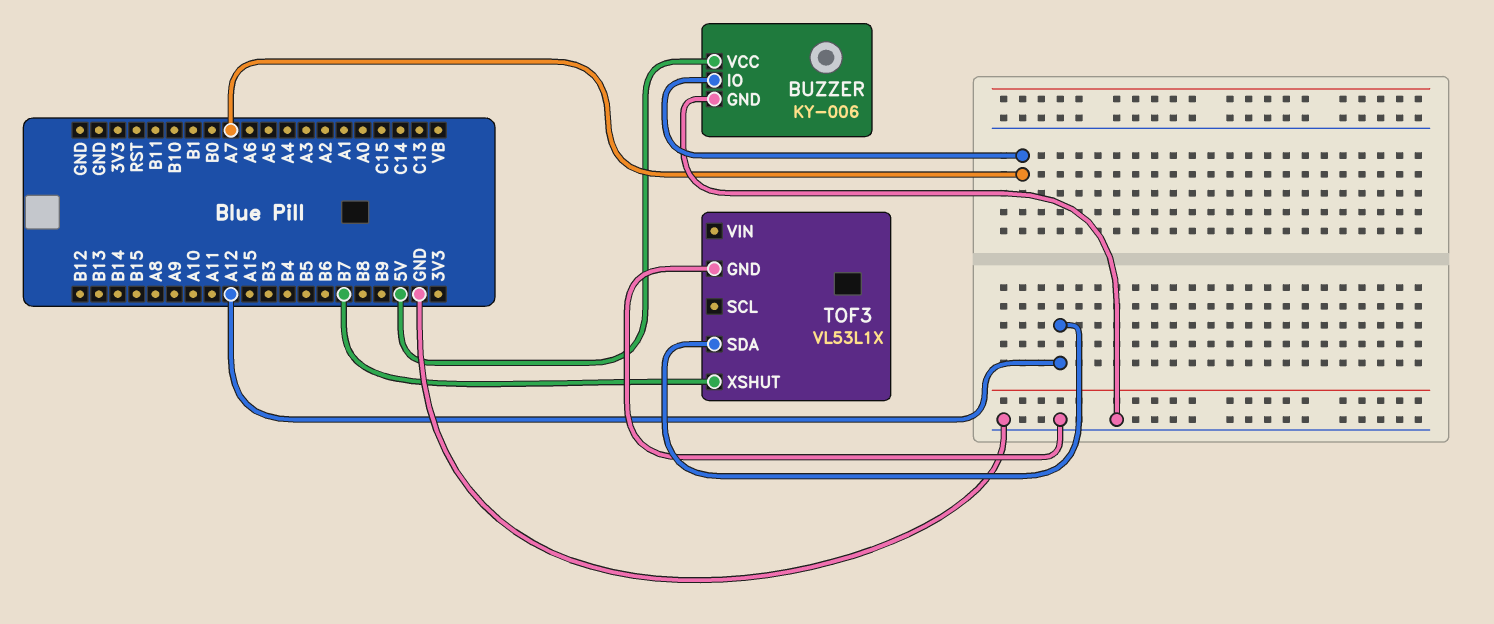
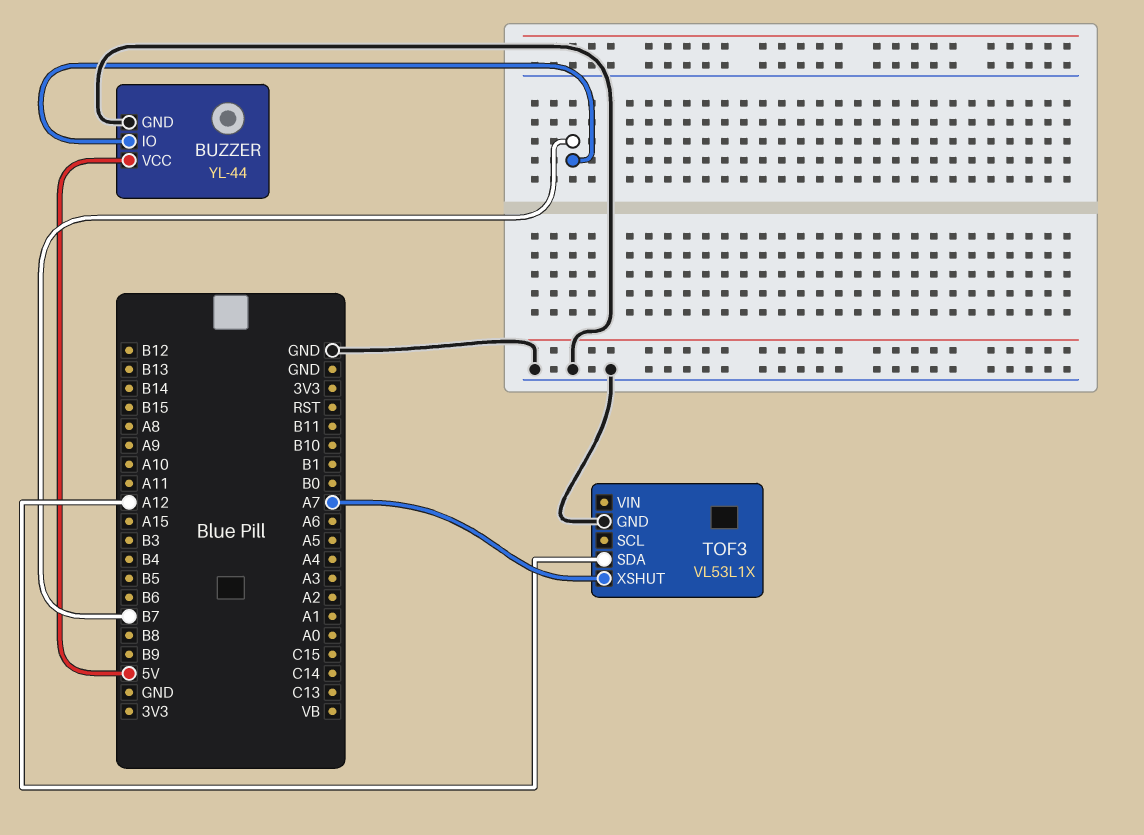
BUZZER: KY-006 -> YL-44
BUZZER pin IO: A7 -> B7
TOF3 pin XSHUT: B7 -> A7

